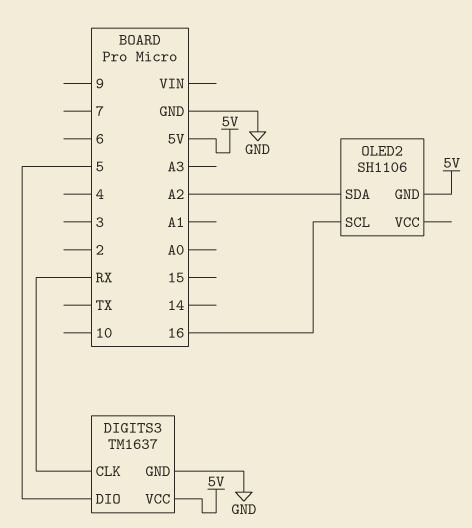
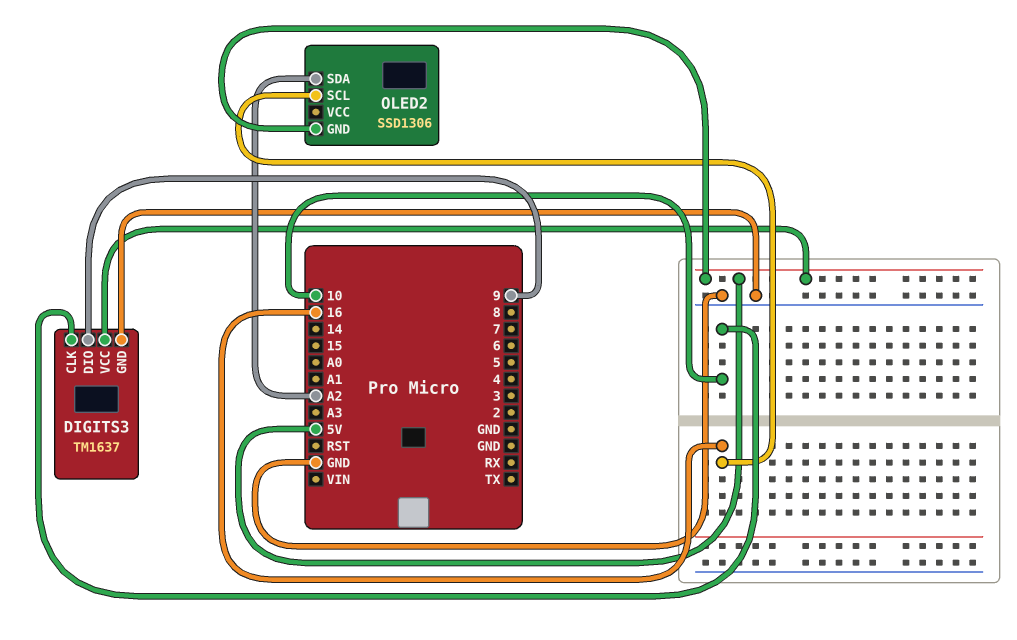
DIGITS3 pin CLK: RX -> 10
DIGITS3 pin DIO: 5 -> 9
OLED2: SH1106 -> SSD1306

